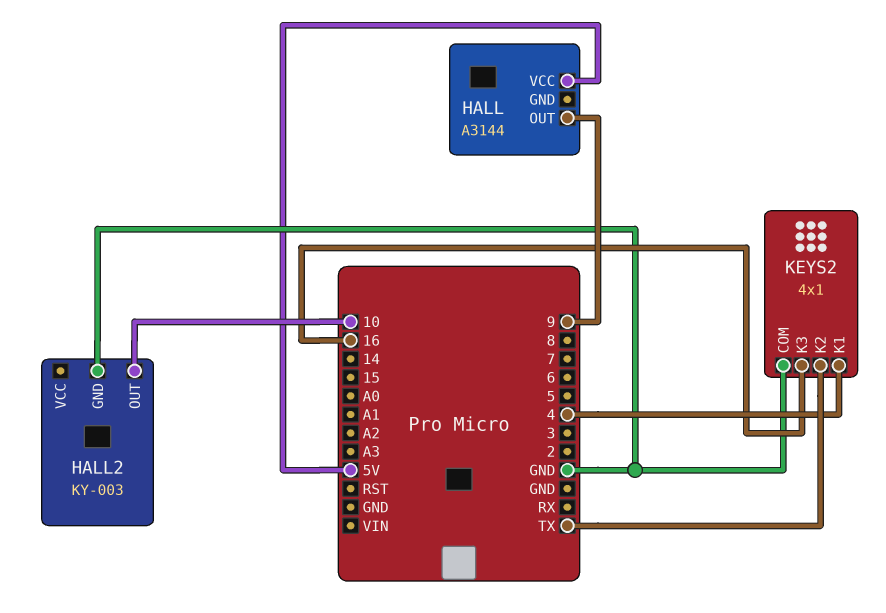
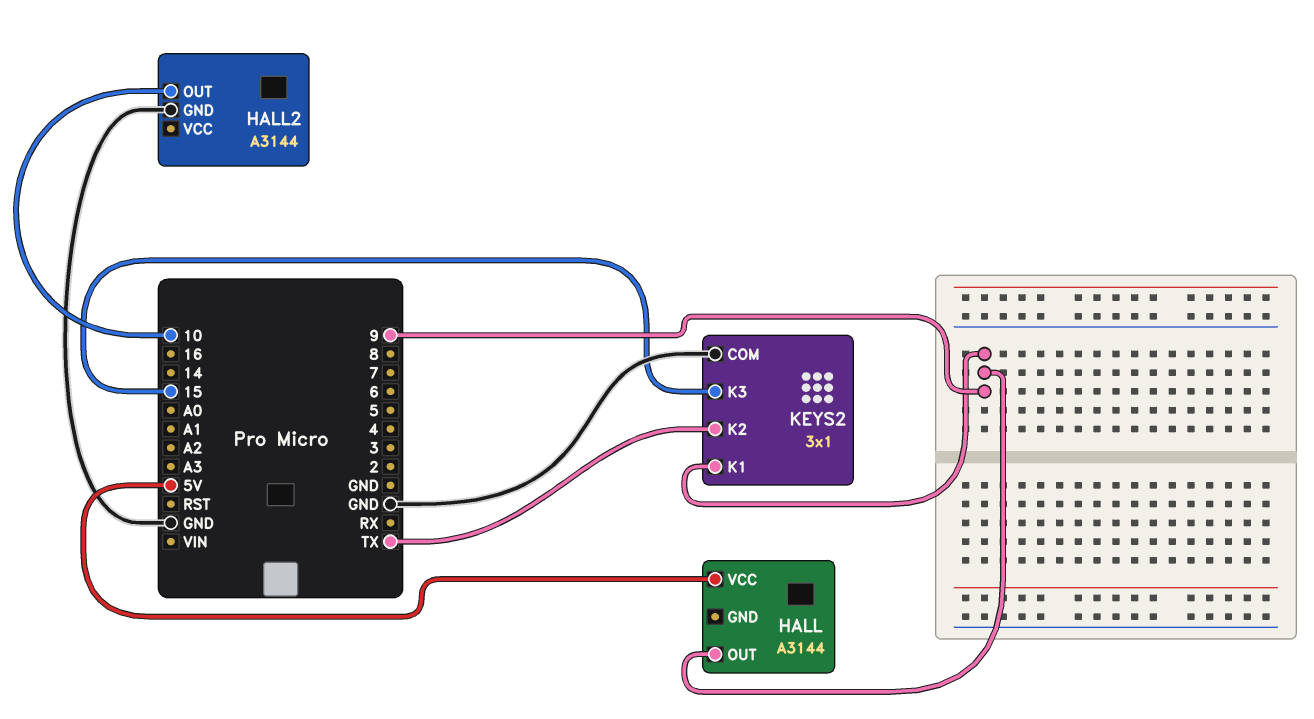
HALL2: KY-003 -> A3144
KEYS2: 4x1 -> 3x1
KEYS2 pin K1: 4 -> 9
KEYS2 pin K3: 16 -> 15

